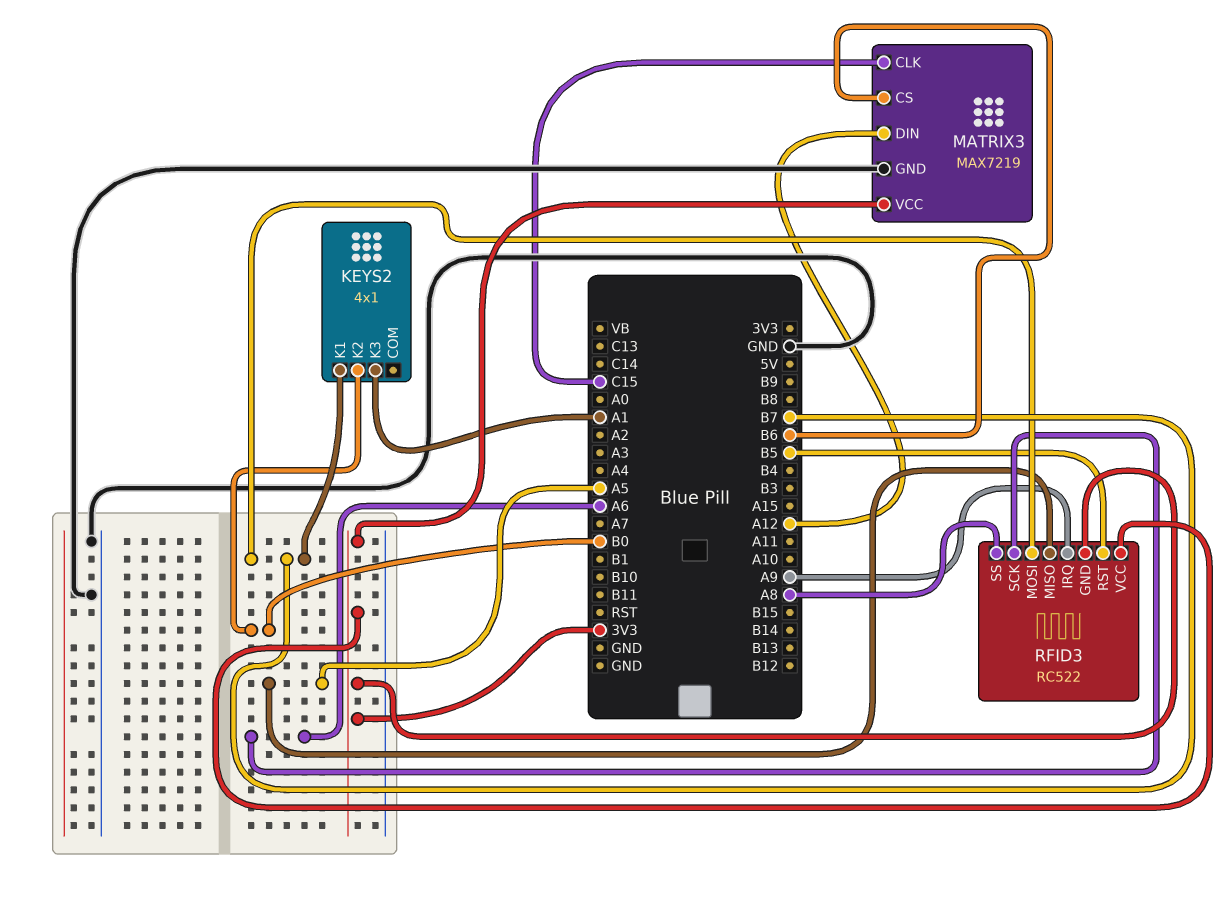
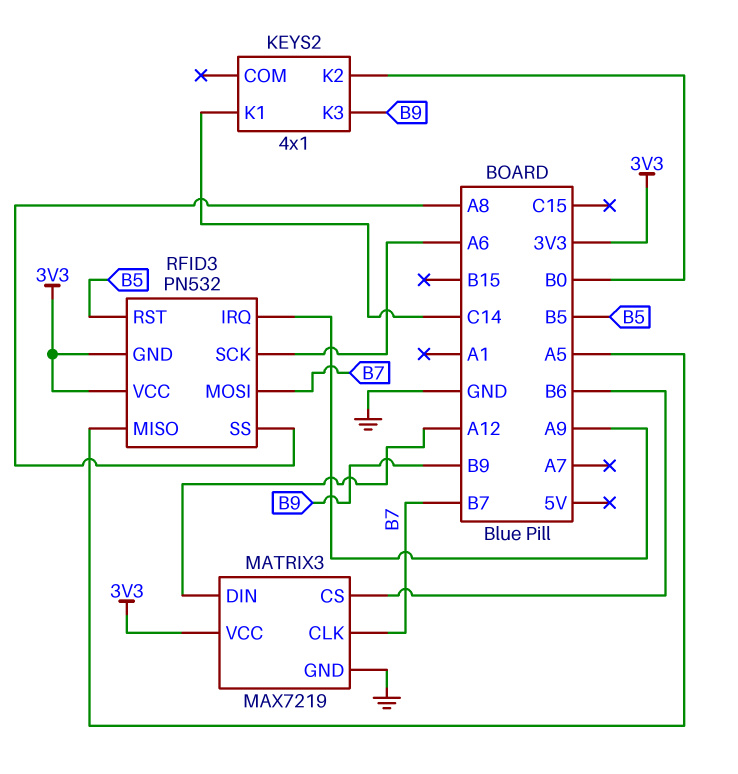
KEYS2 pin K1: B7 -> C14
KEYS2 pin K3: A1 -> B9
MATRIX3 pin CLK: C15 -> B7
RFID3: RC522 -> PN532

